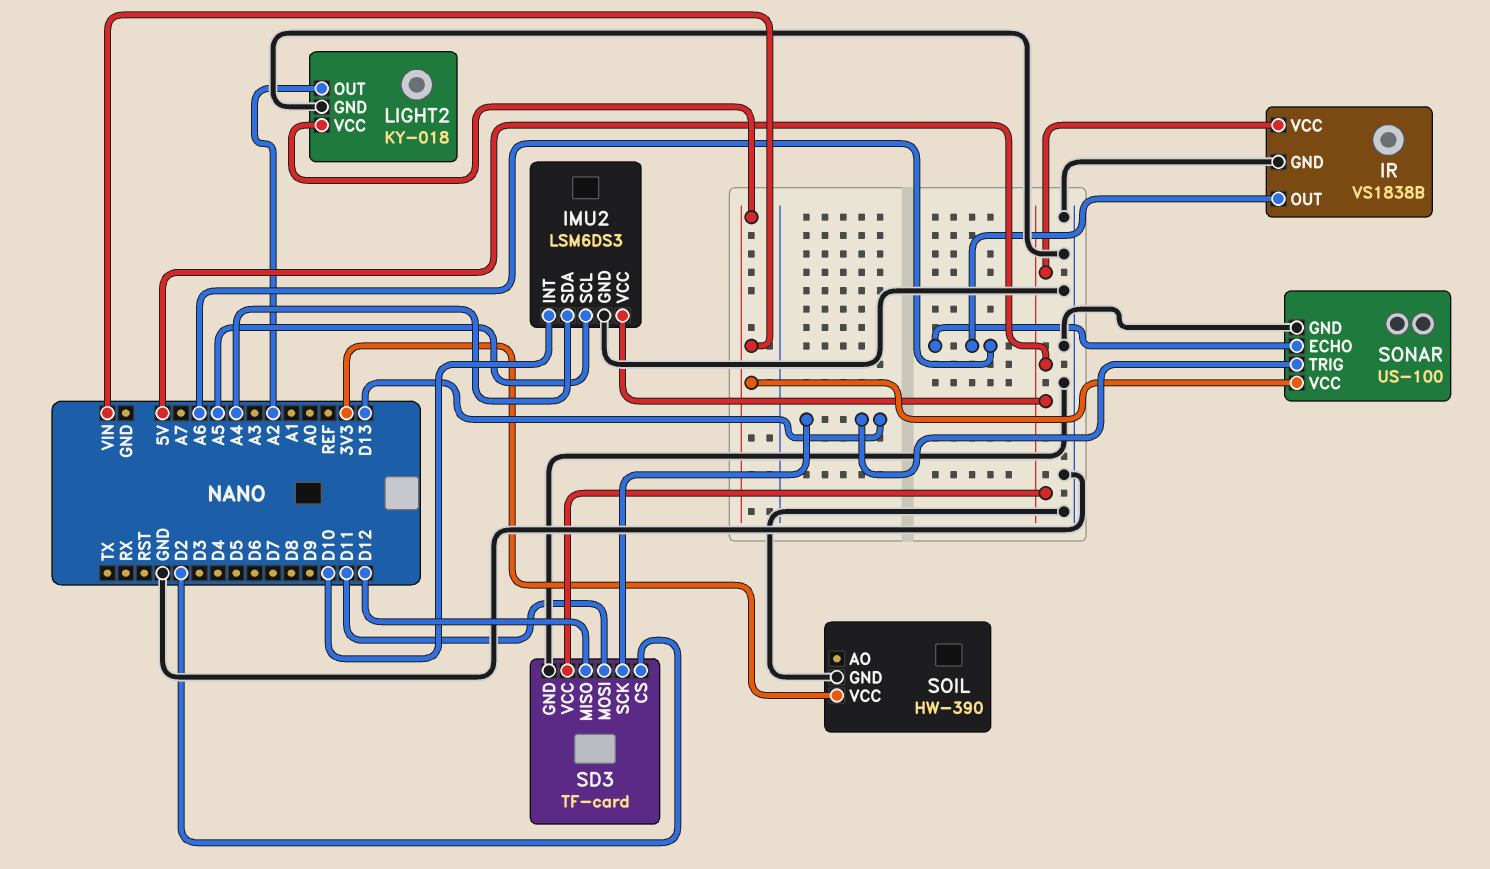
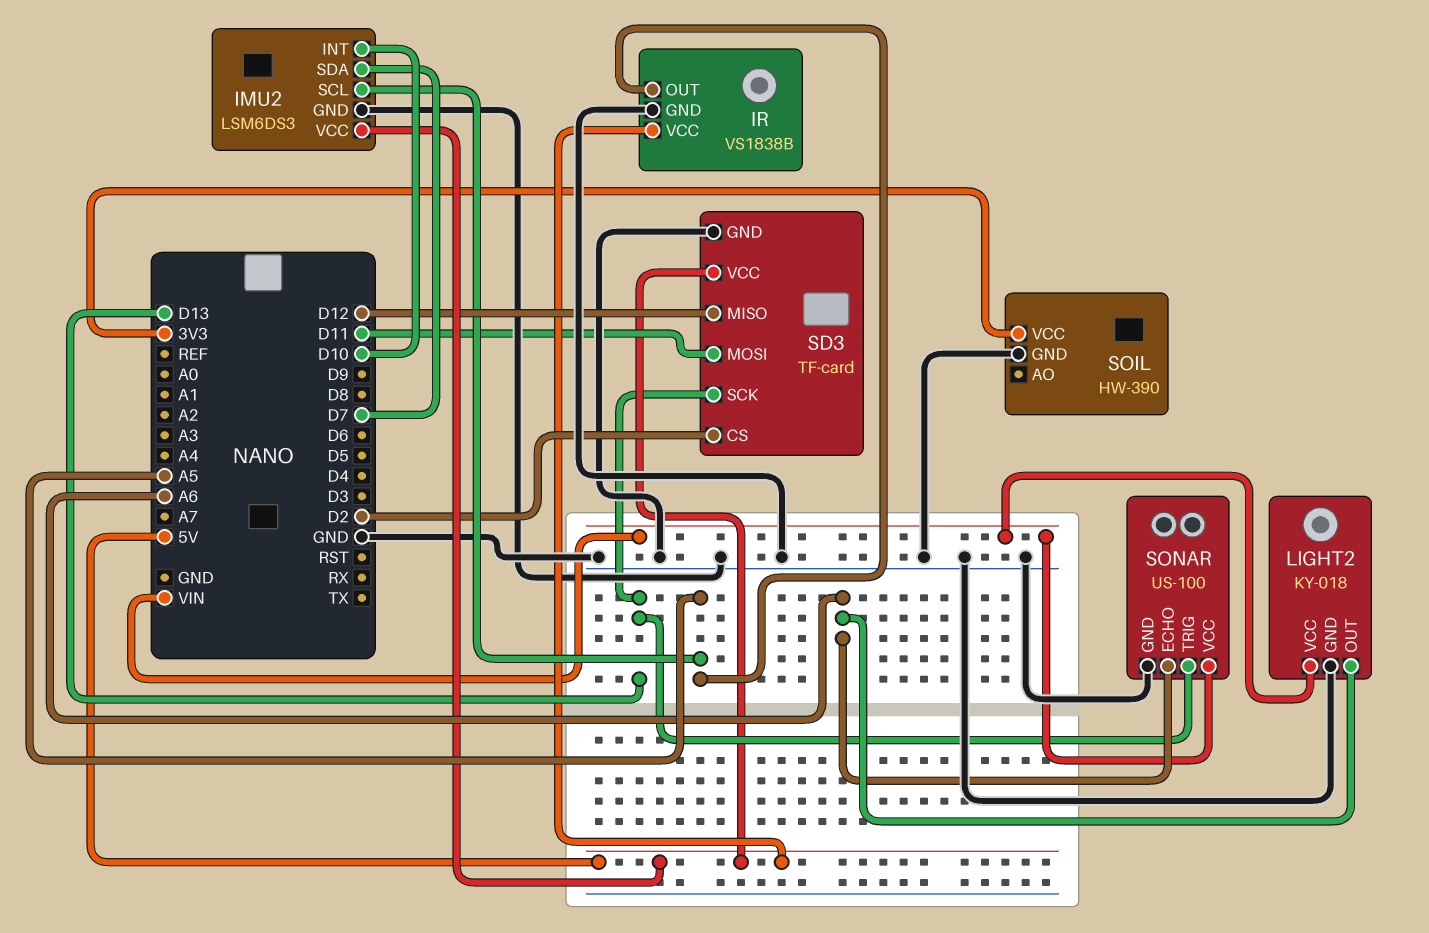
IMU2 pin SDA: A4 -> D7
IR pin OUT: A6 -> A5
LIGHT2 pin OUT: A2 -> A6

